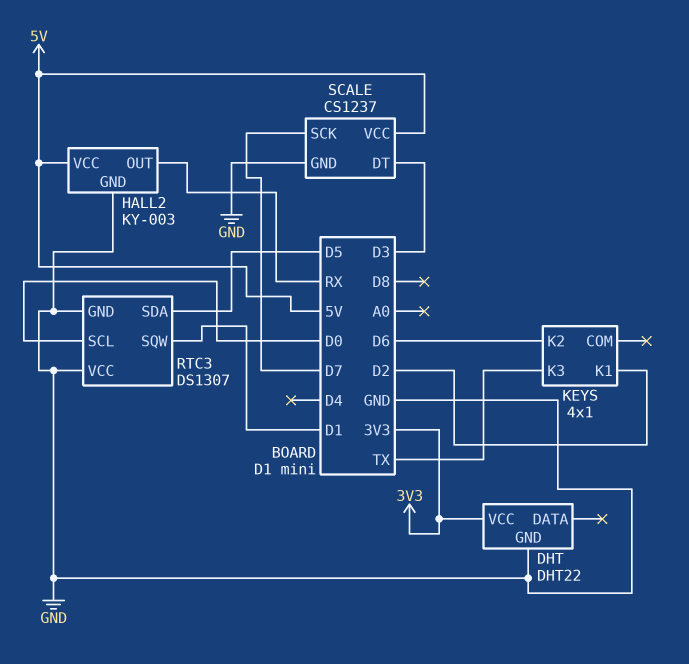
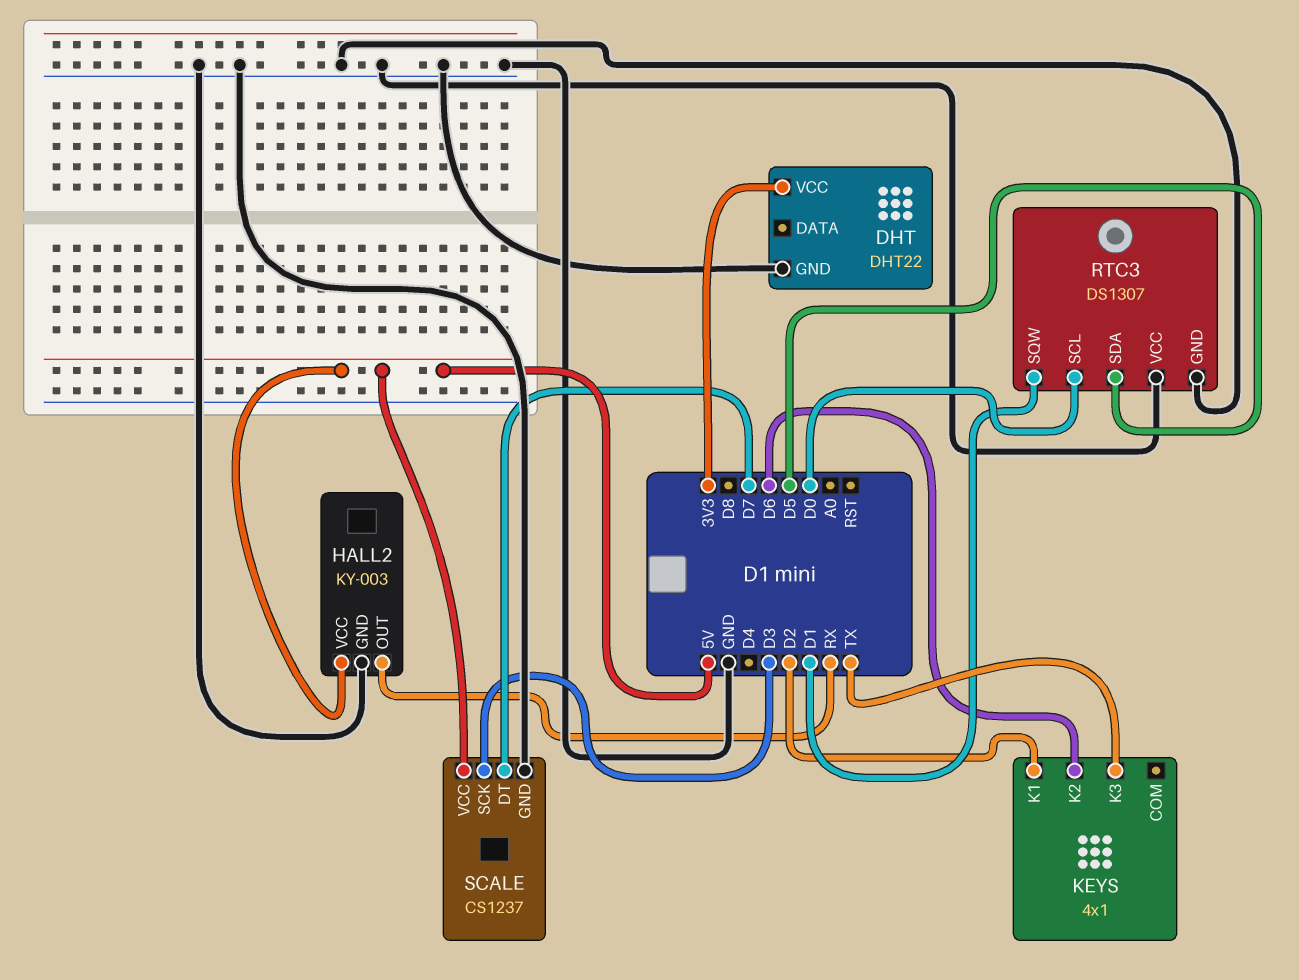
SCALE pin DT: D3 -> D7
SCALE pin SCK: D7 -> D3

